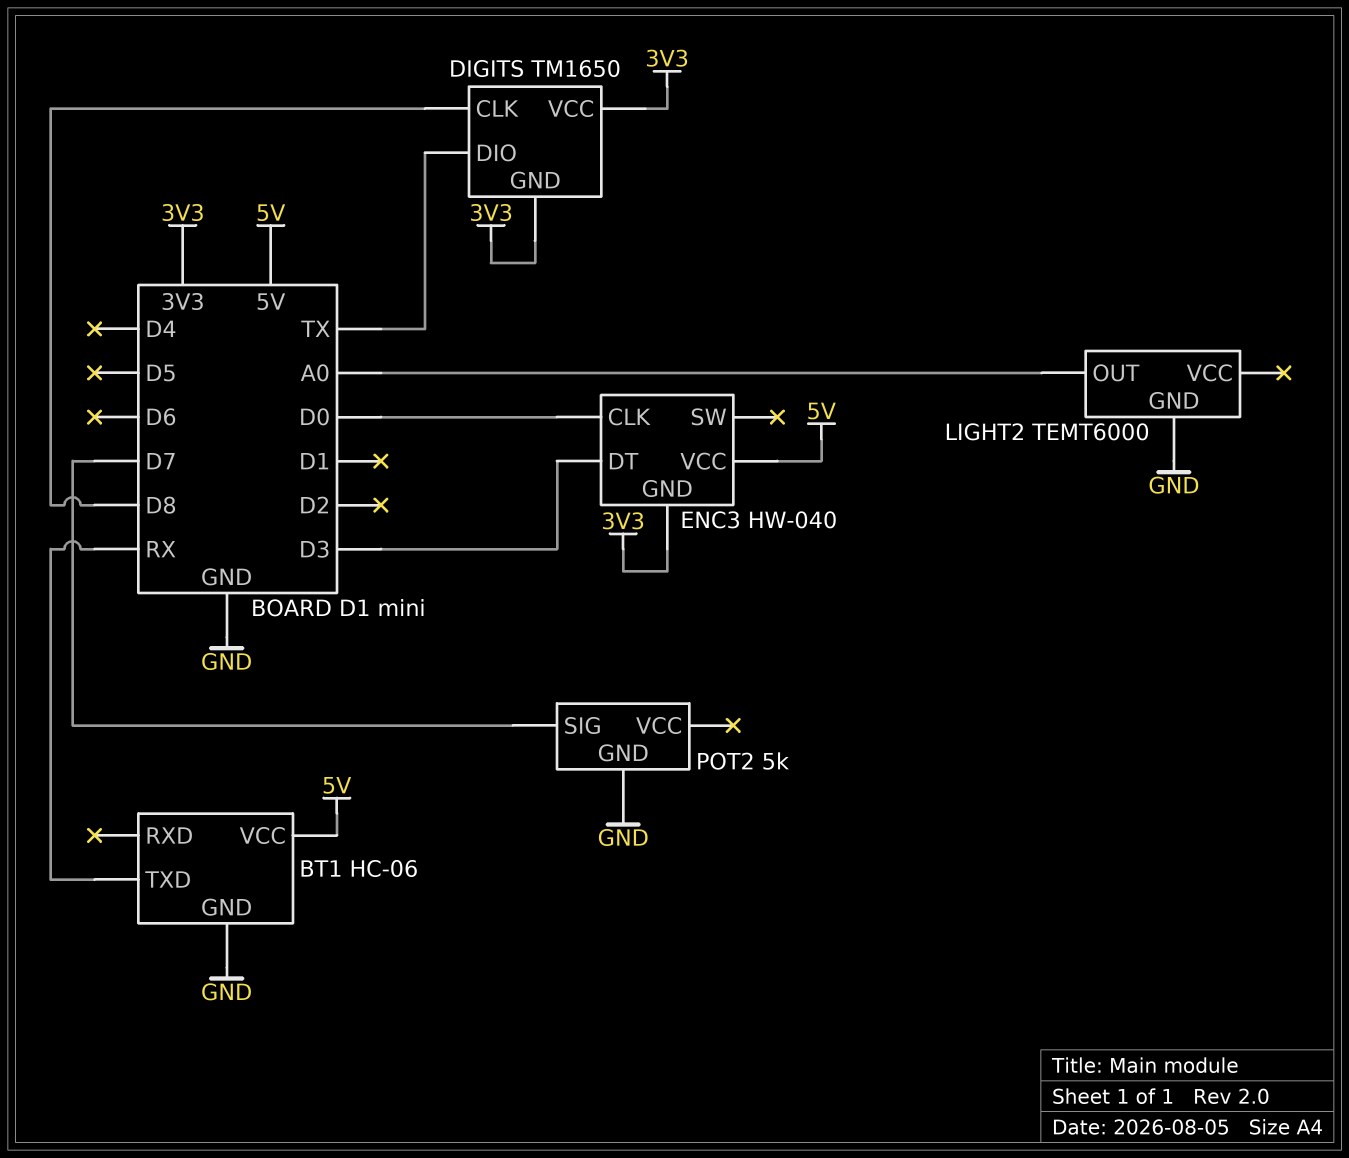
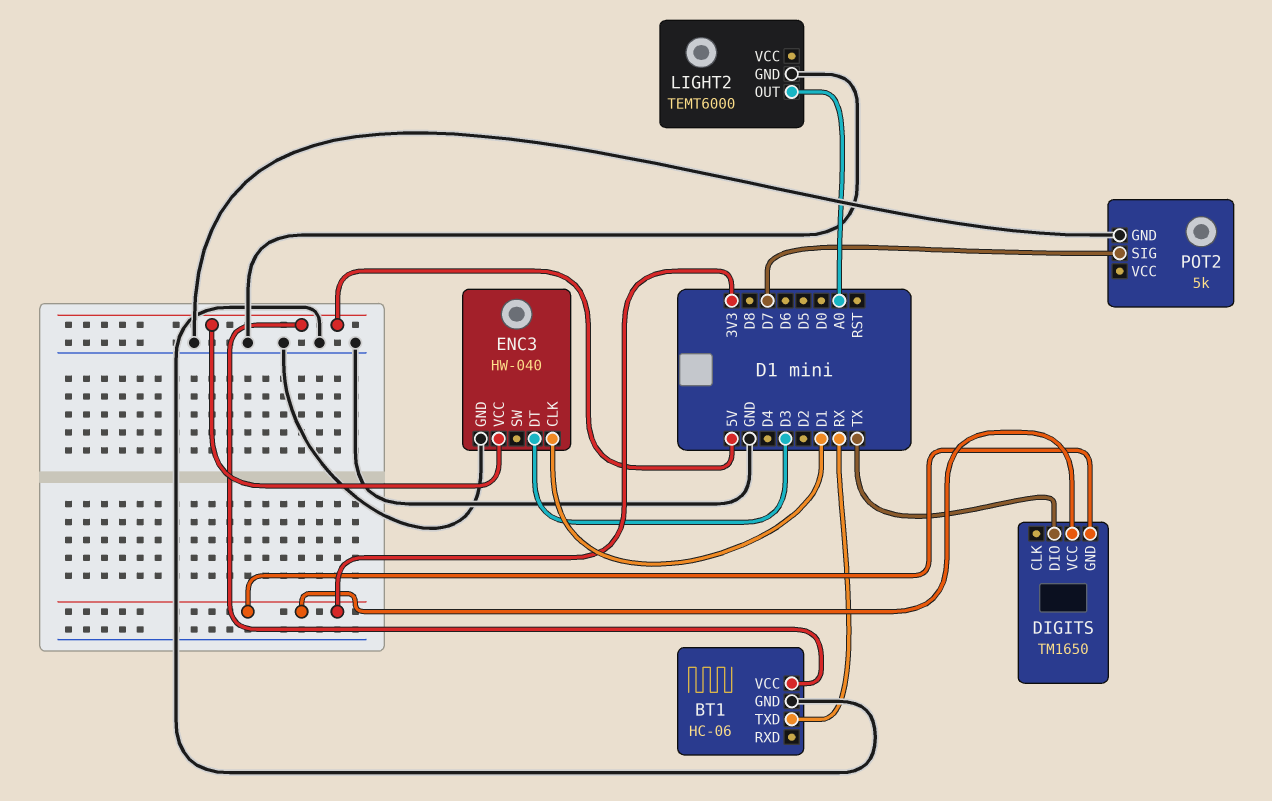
DIGITS pin CLK: D8 -> none
ENC3 pin CLK: D0 -> D1
ENC3 pin GND: 3V3 -> GND

